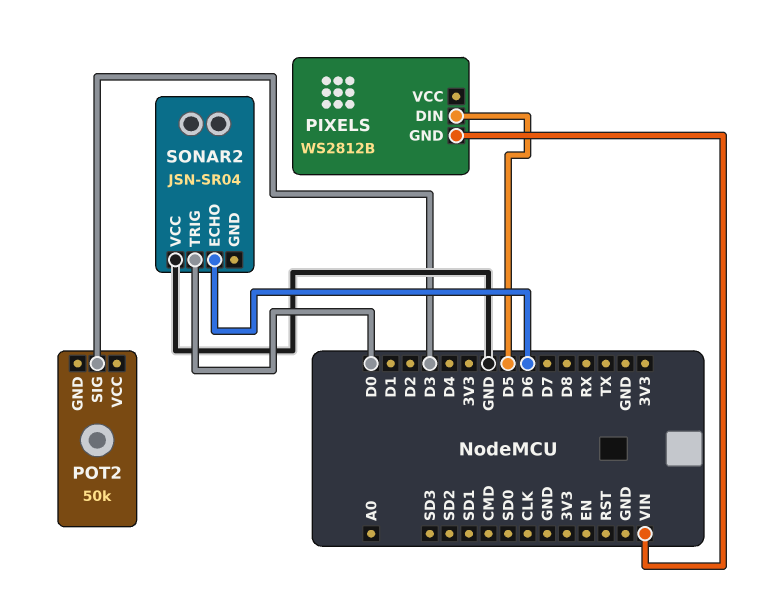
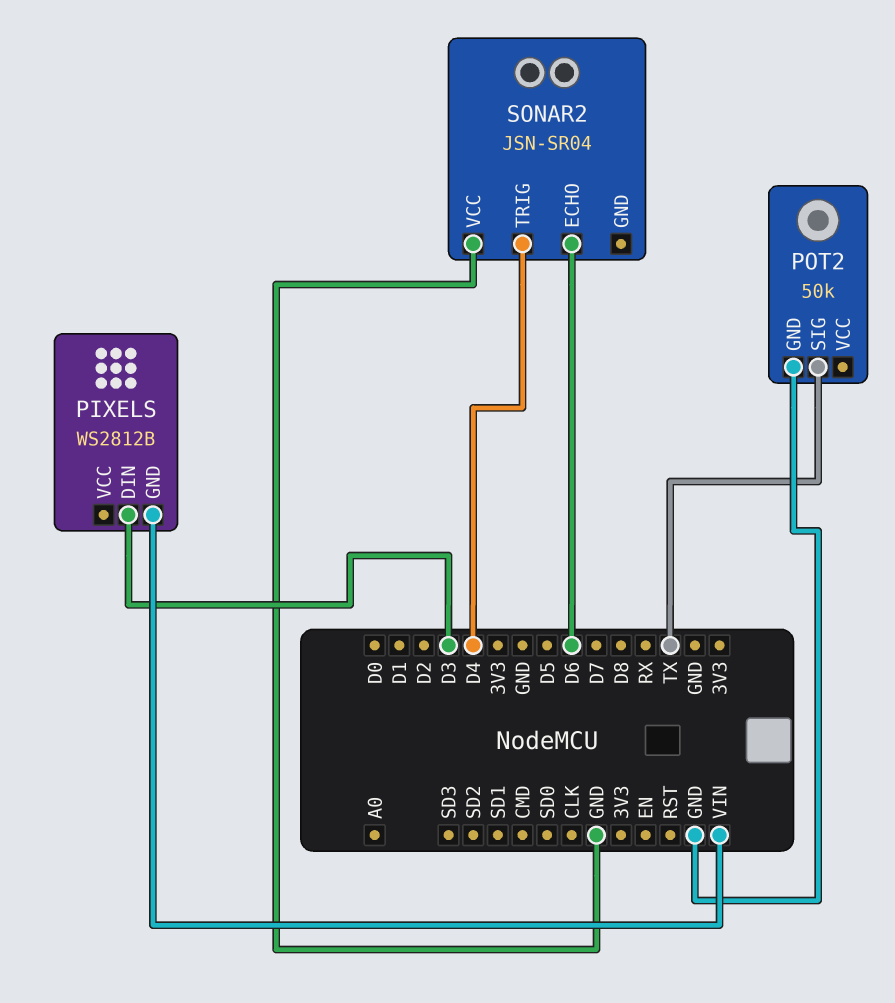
PIXELS pin DIN: D5 -> D3
POT2 pin GND: none -> GND
POT2 pin SIG: D3 -> TX
SONAR2 pin TRIG: D0 -> D4

